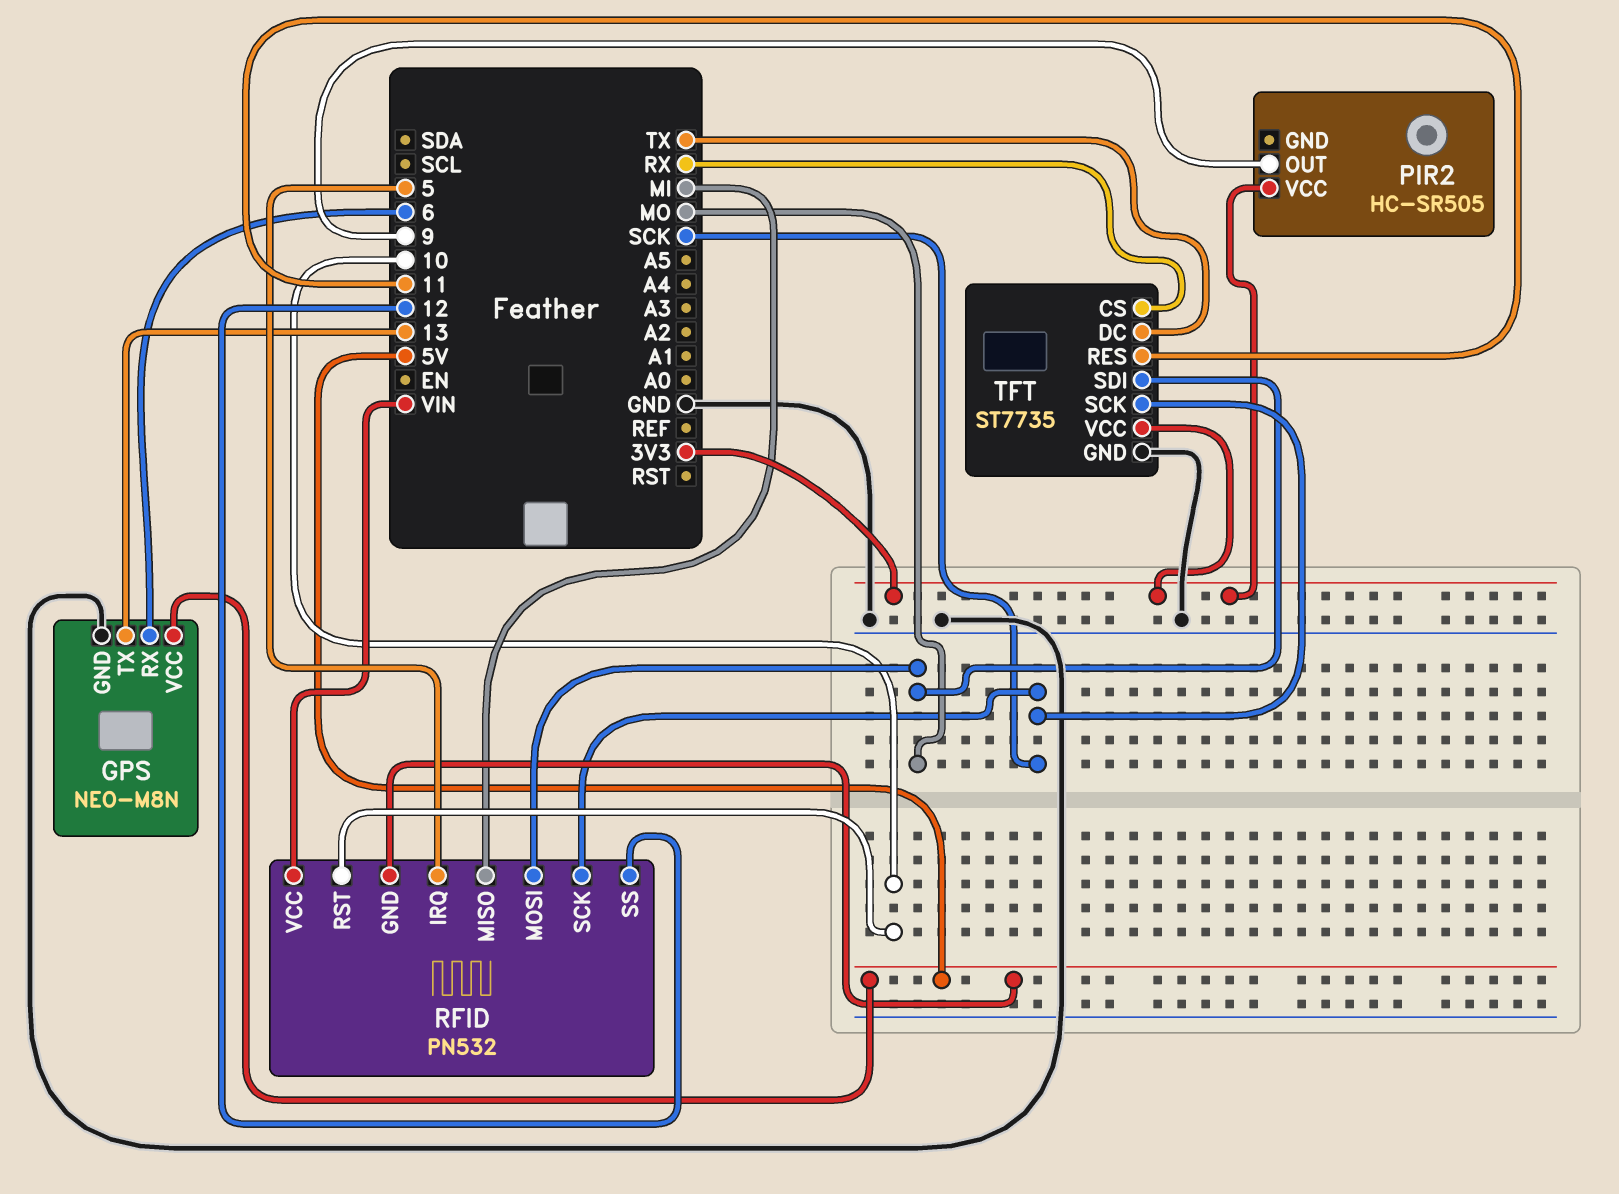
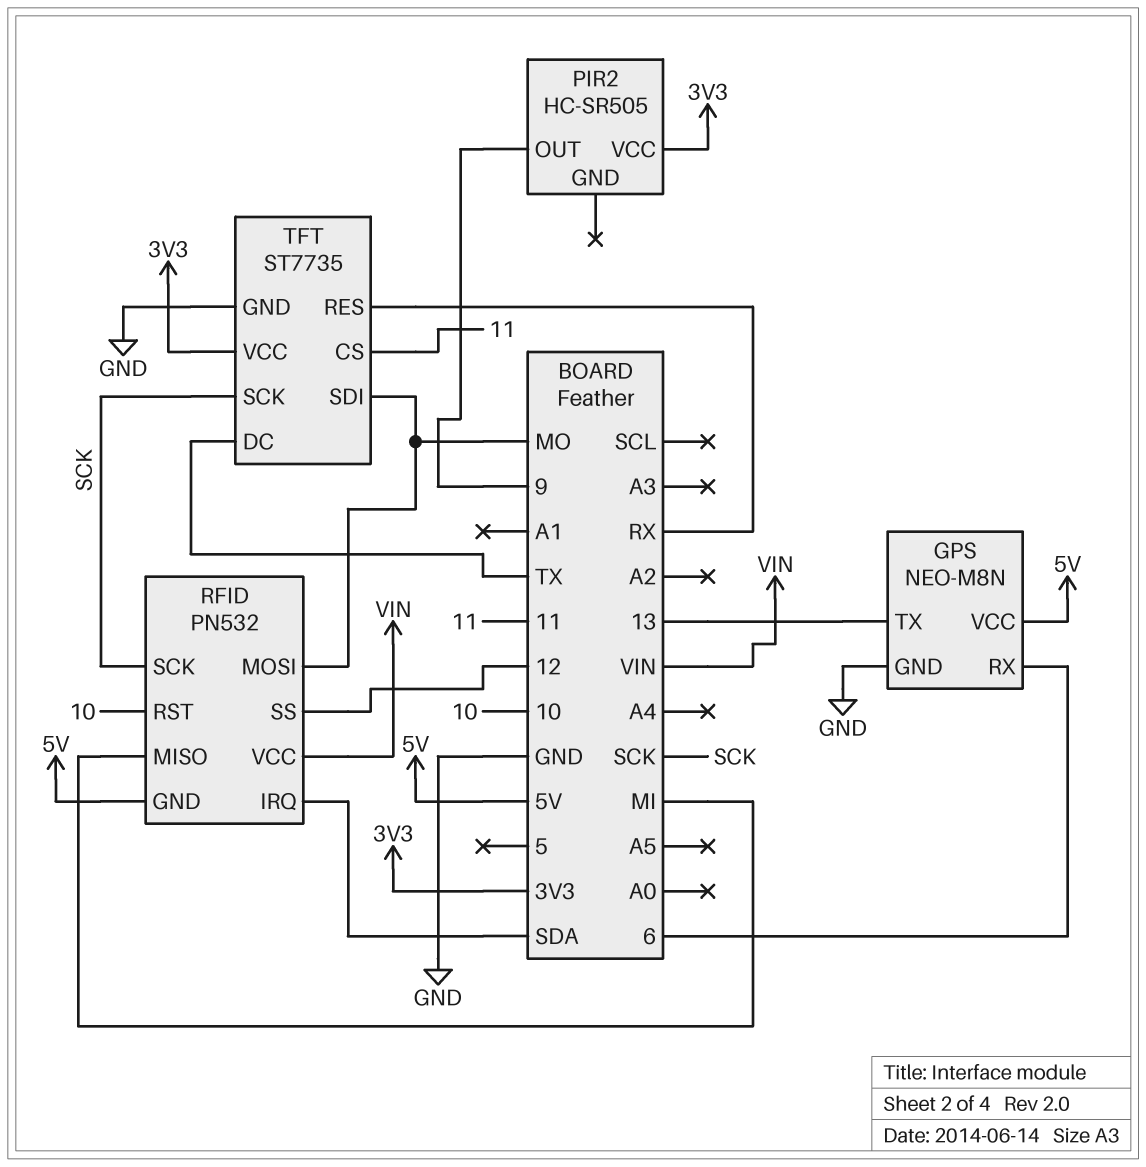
RFID pin IRQ: 5 -> SDA
TFT pin CS: RX -> 11
TFT pin RES: 11 -> RX

